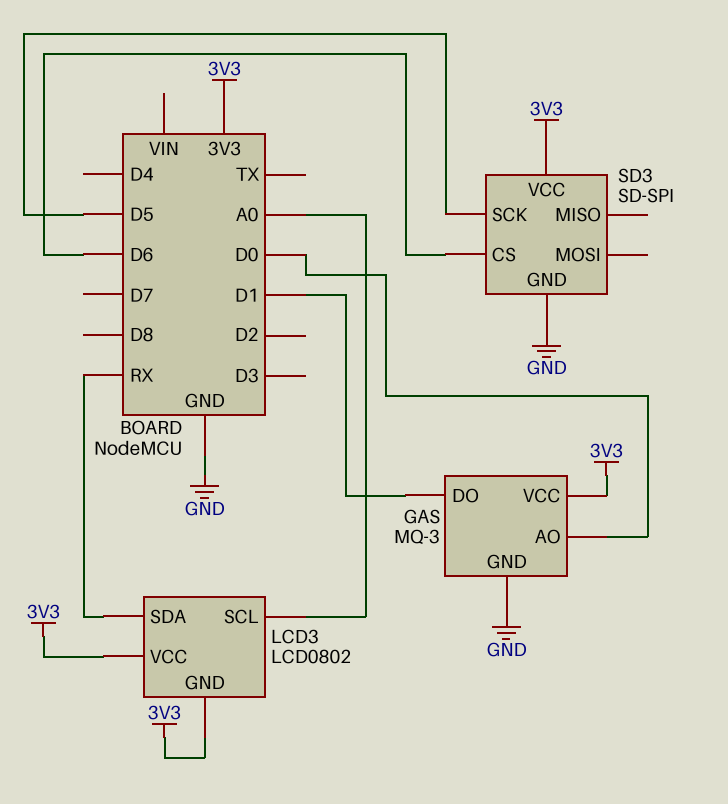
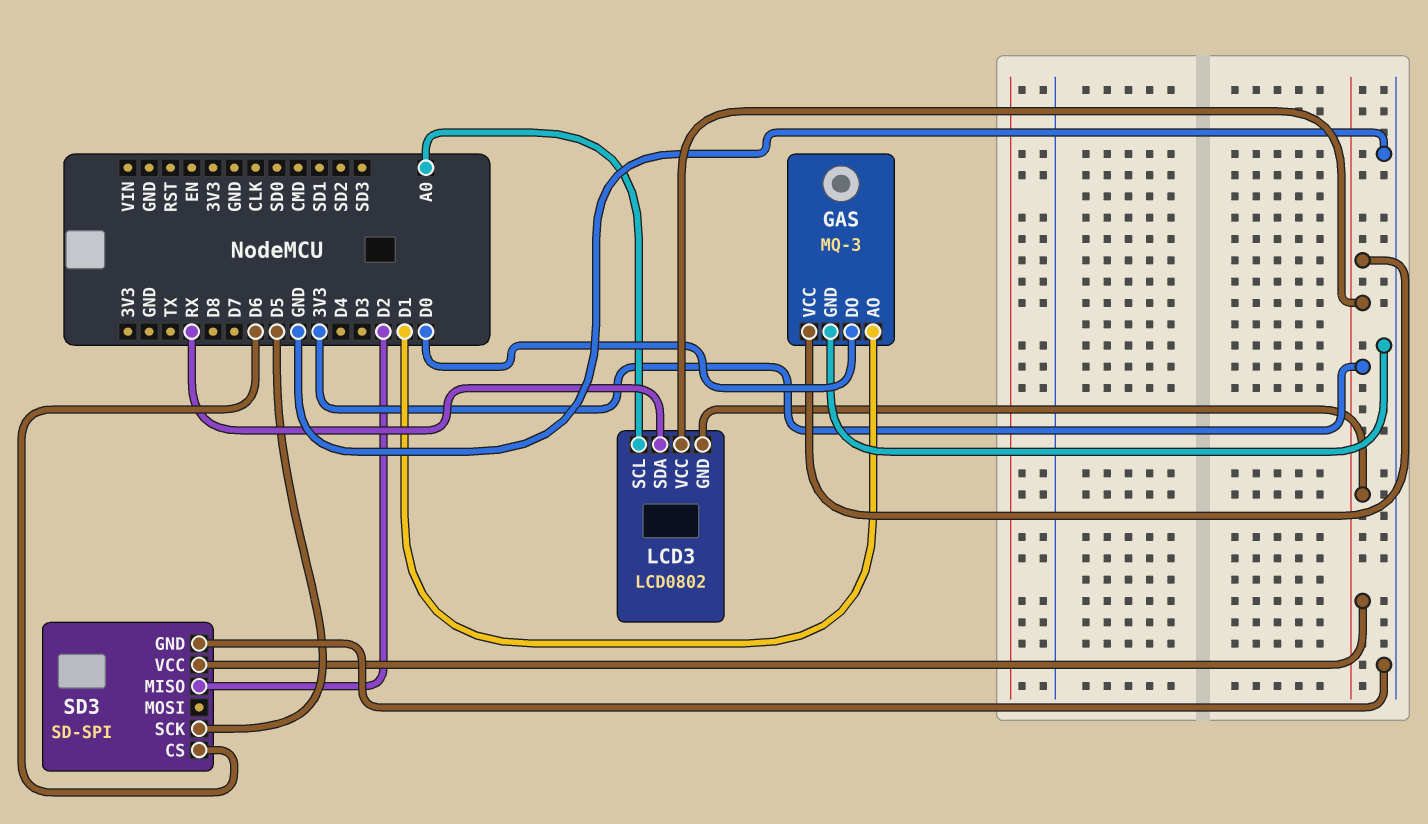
GAS pin AO: D0 -> D1
GAS pin DO: D1 -> D0
SD3 pin MISO: none -> D2

